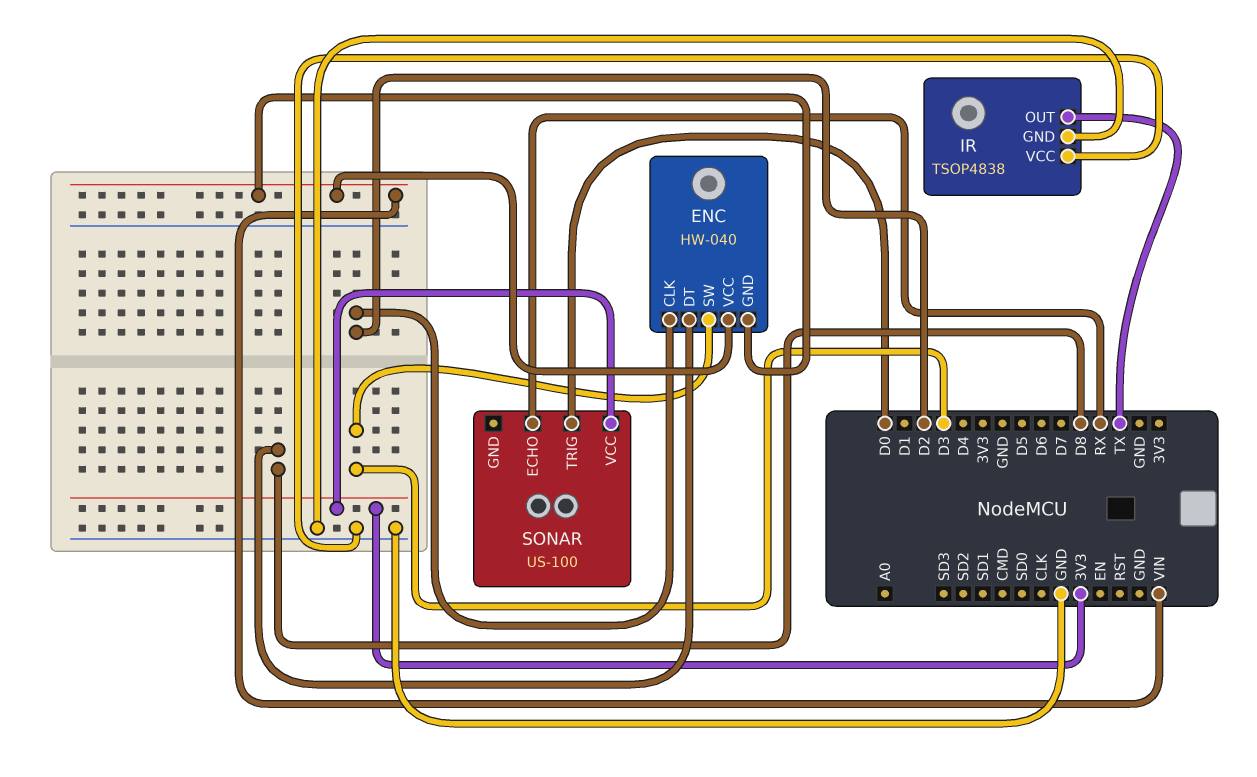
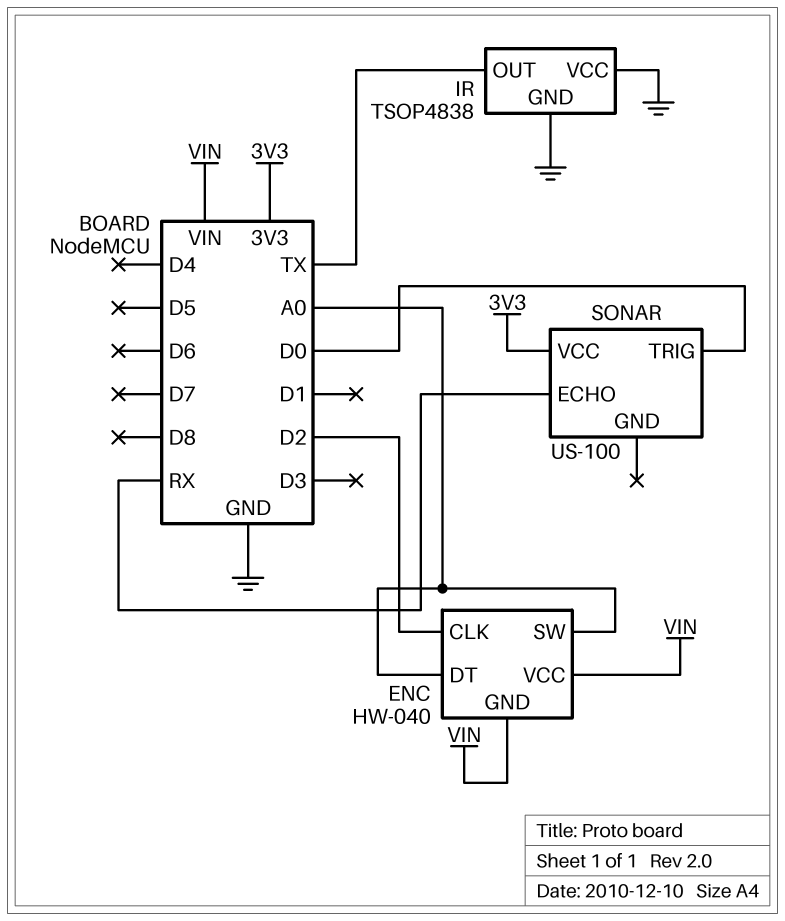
ENC pin DT: D8 -> A0
ENC pin SW: D3 -> A0

